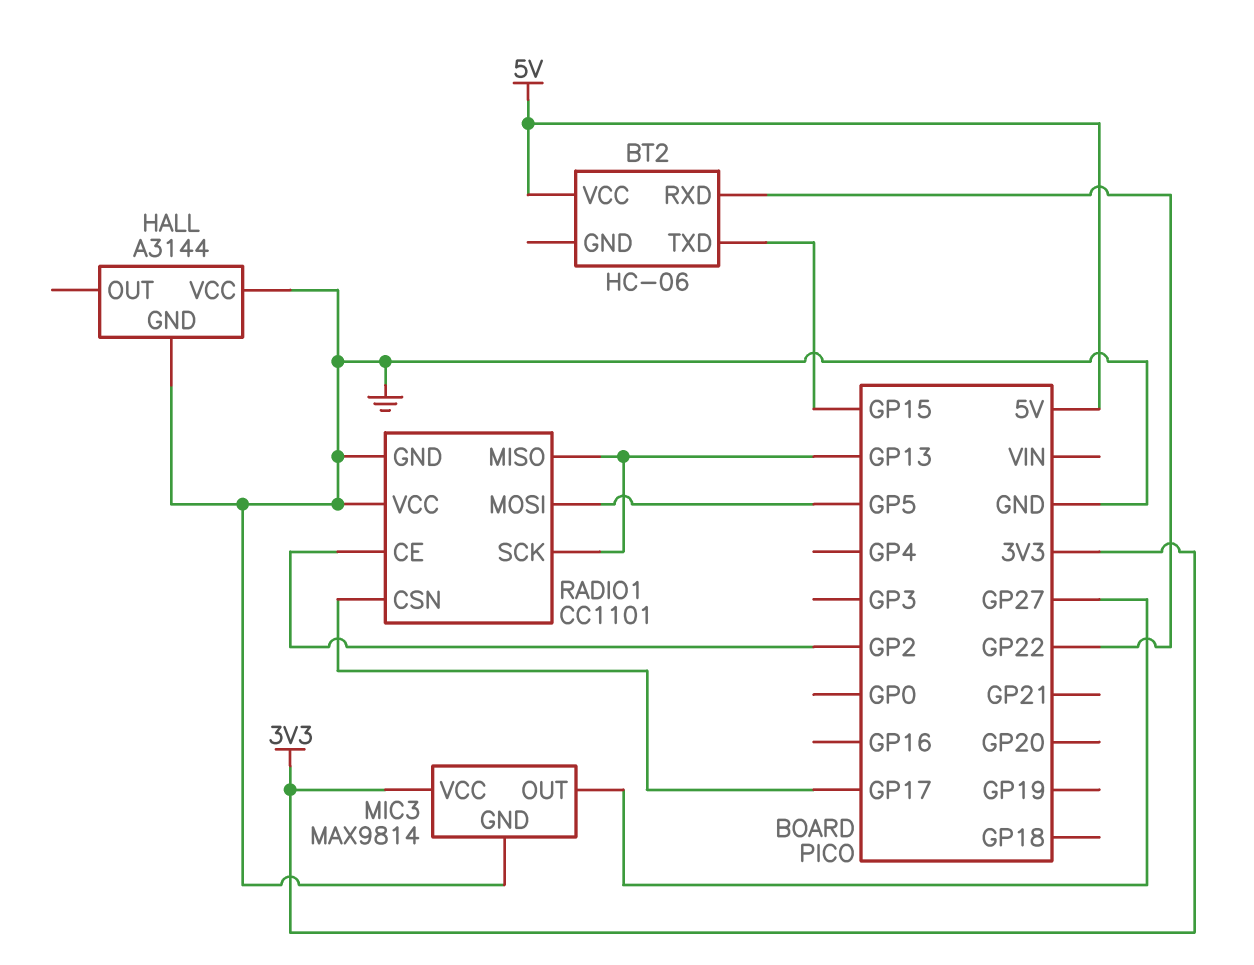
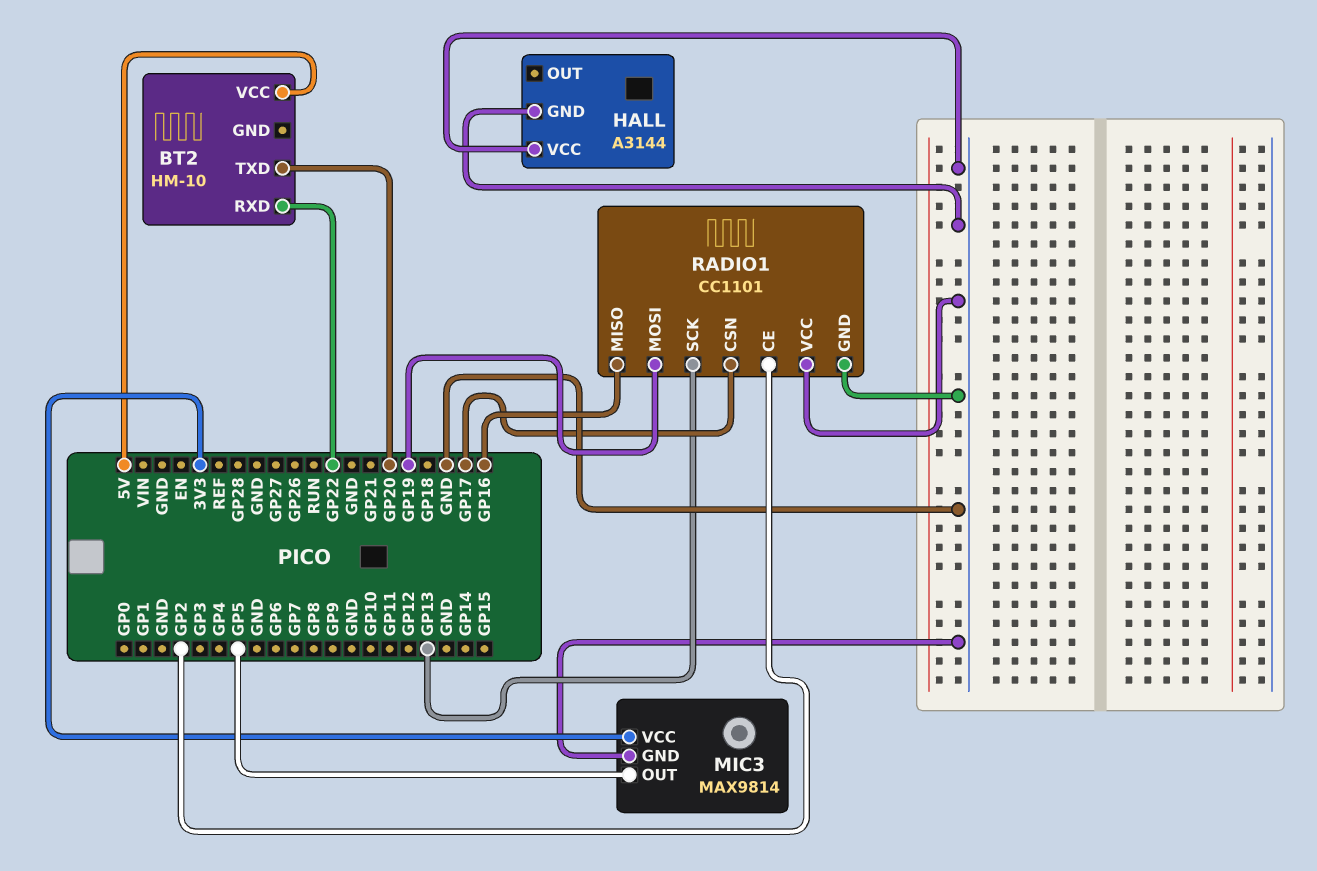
BT2: HC-06 -> HM-10
BT2 pin TXD: GP15 -> GP20
MIC3 pin OUT: GP27 -> GP5
RADIO1 pin MISO: GP13 -> GP16
RADIO1 pin MOSI: GP5 -> GP19

